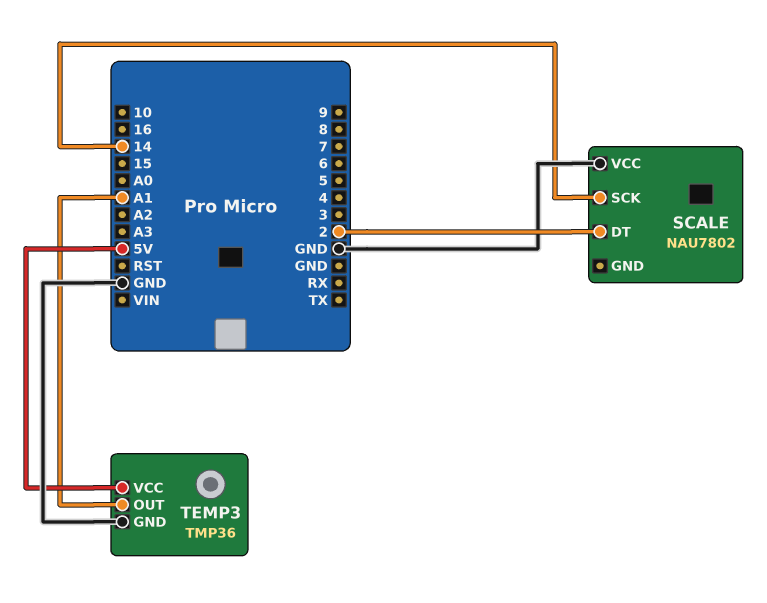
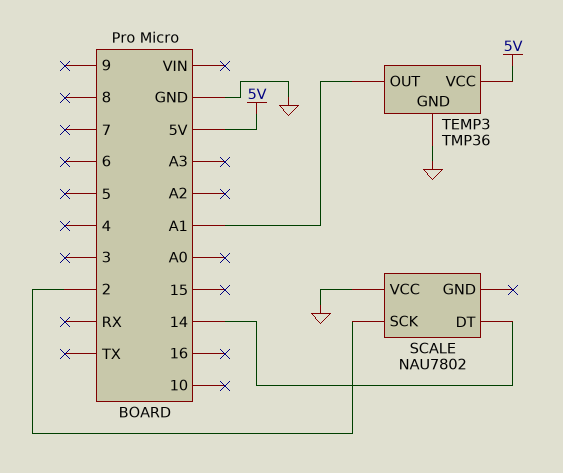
SCALE pin DT: 2 -> 14
SCALE pin SCK: 14 -> 2

